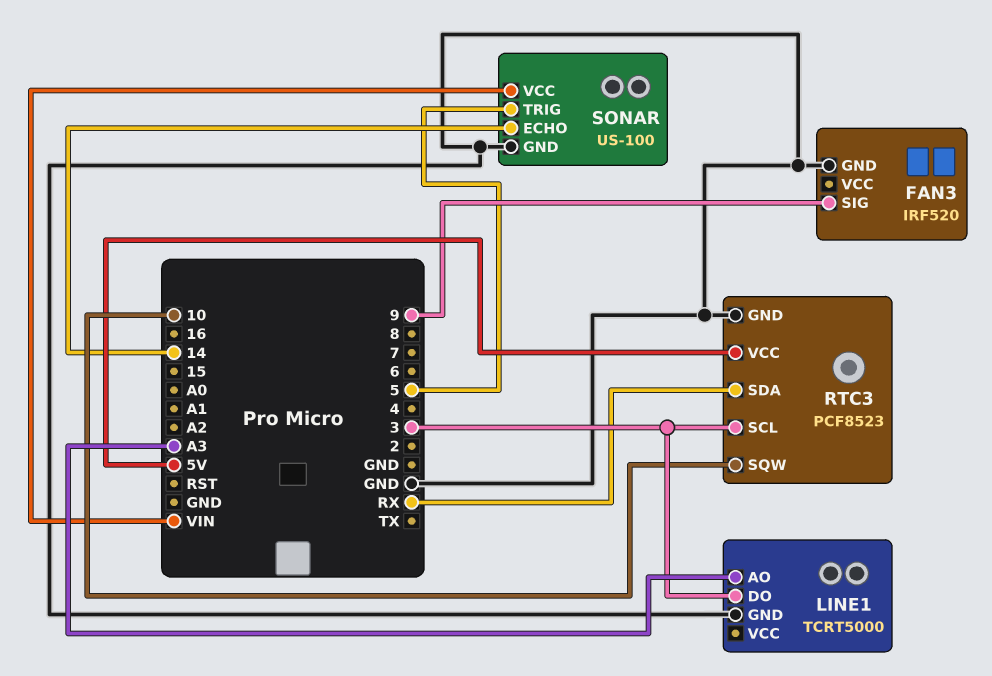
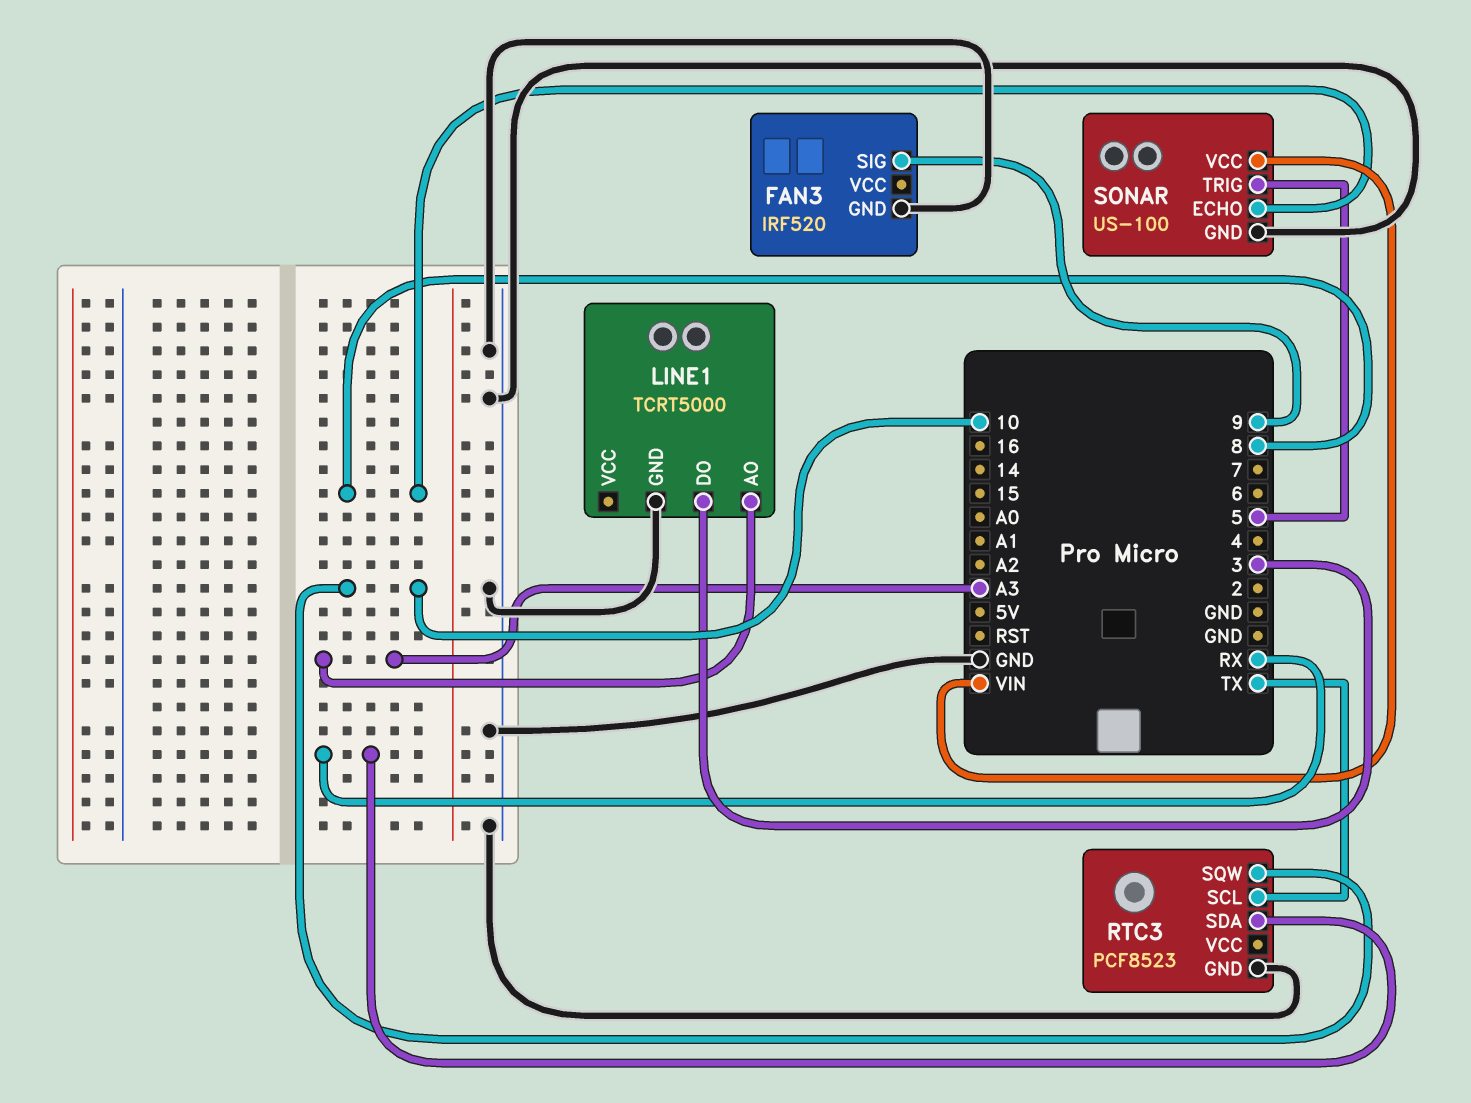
RTC3 pin SCL: 3 -> TX
RTC3 pin VCC: 5V -> none
SONAR pin ECHO: 14 -> 8

